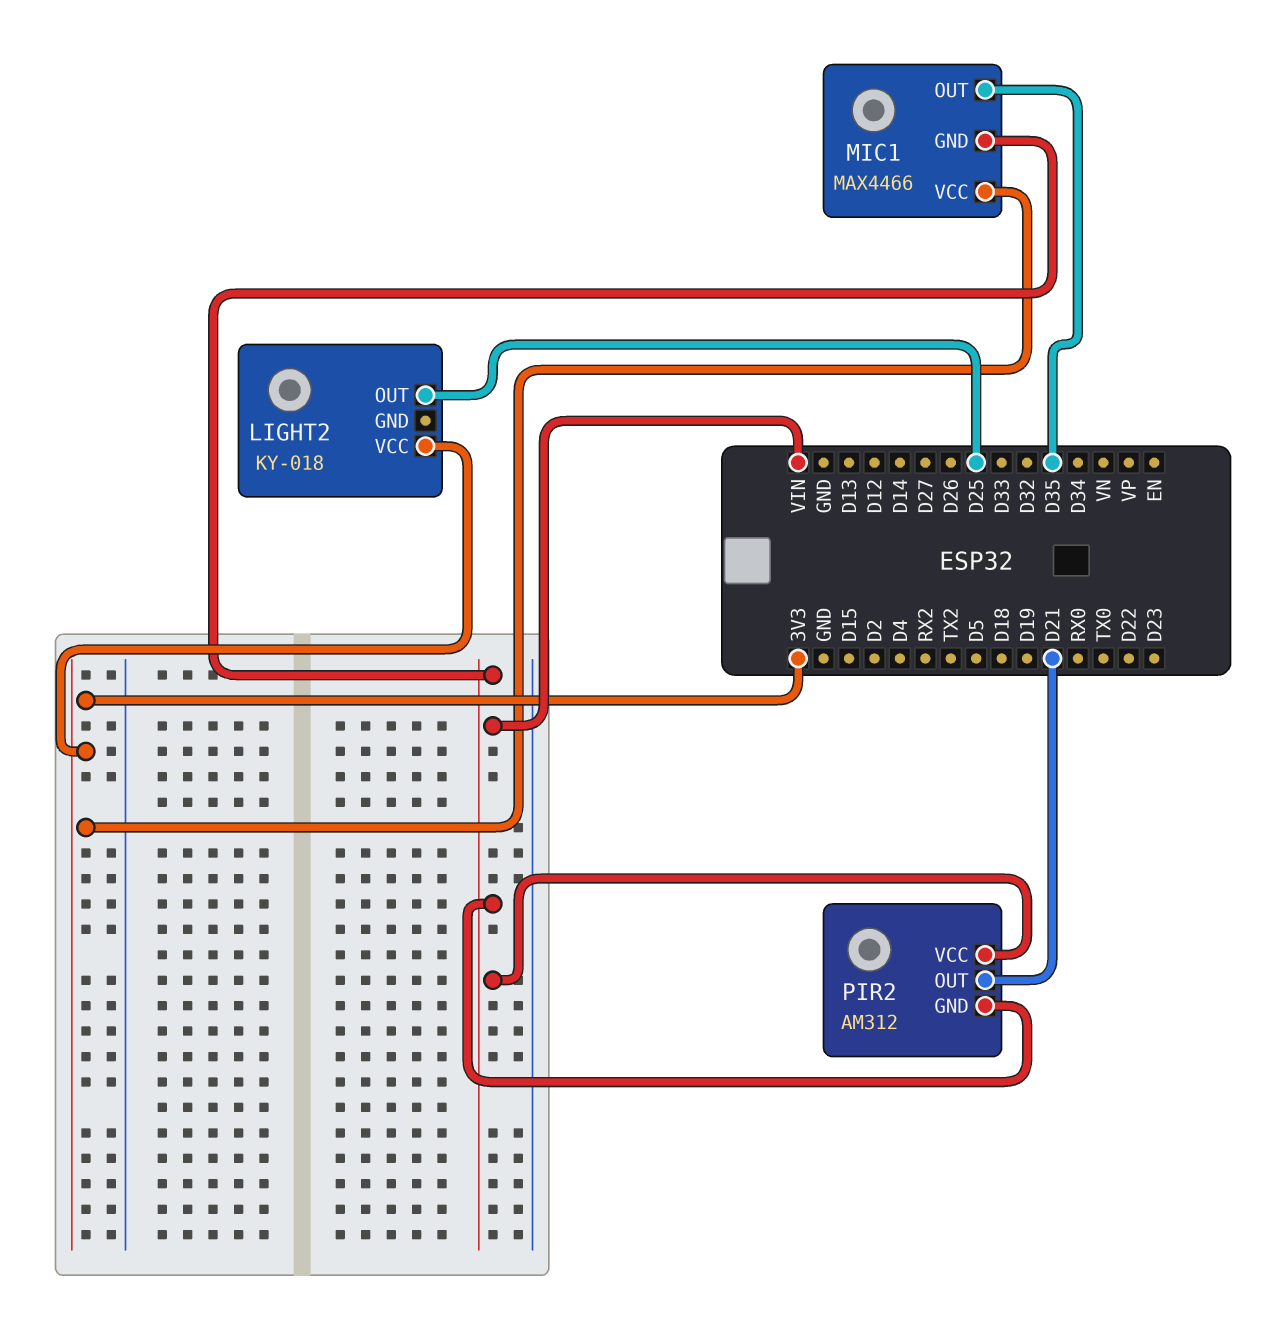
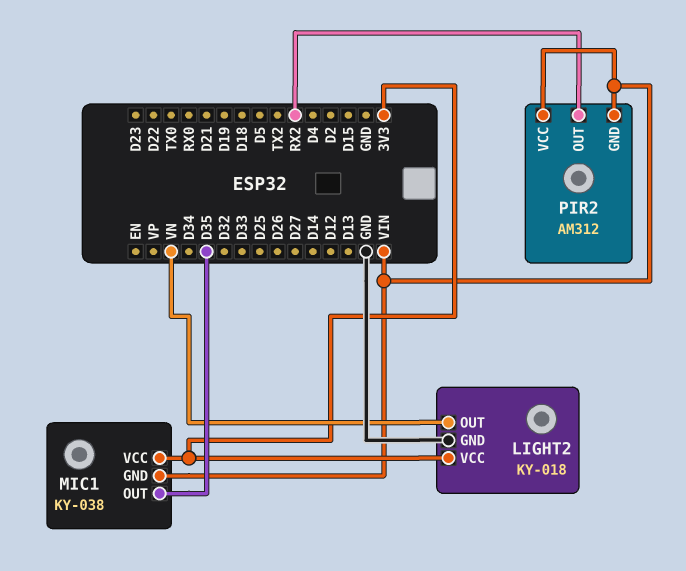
LIGHT2 pin GND: none -> GND
LIGHT2 pin OUT: D25 -> VN
MIC1: MAX4466 -> KY-038
PIR2 pin OUT: D21 -> RX2

